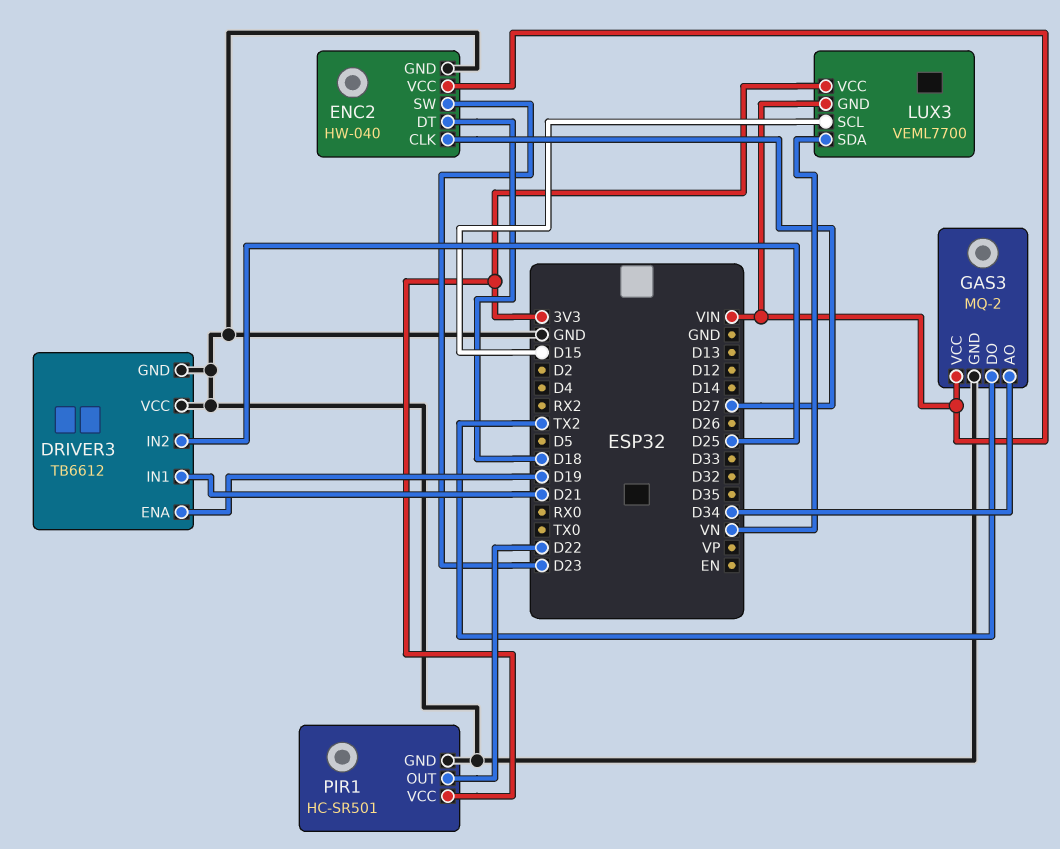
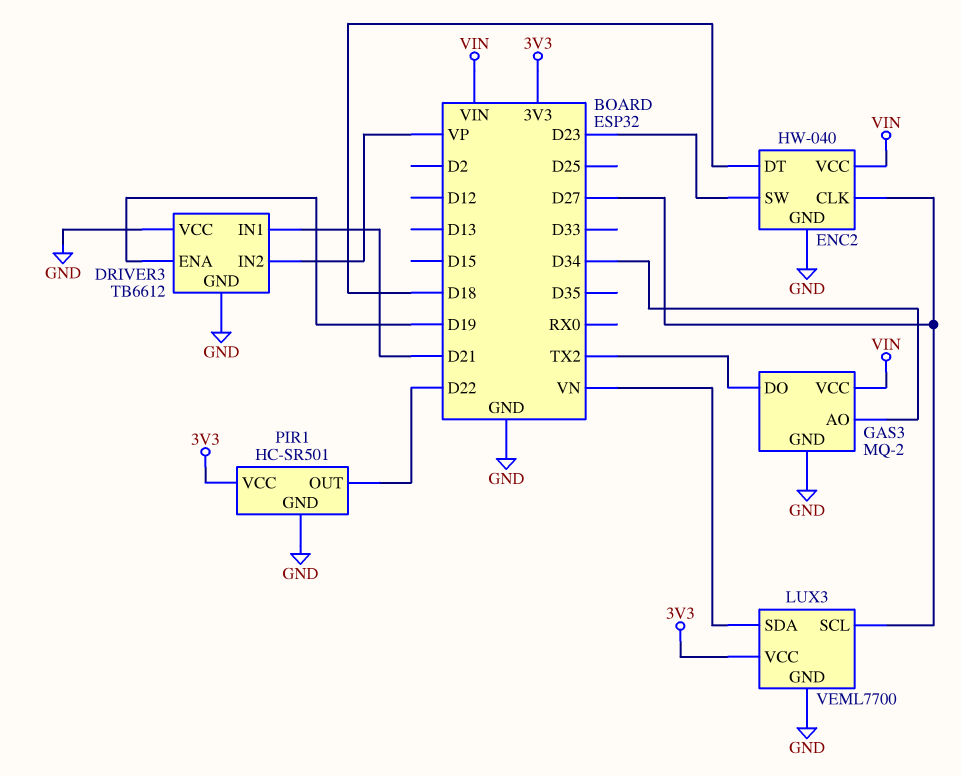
DRIVER3 pin IN2: D25 -> VP
LUX3 pin GND: VIN -> GND
LUX3 pin SCL: D15 -> D27

